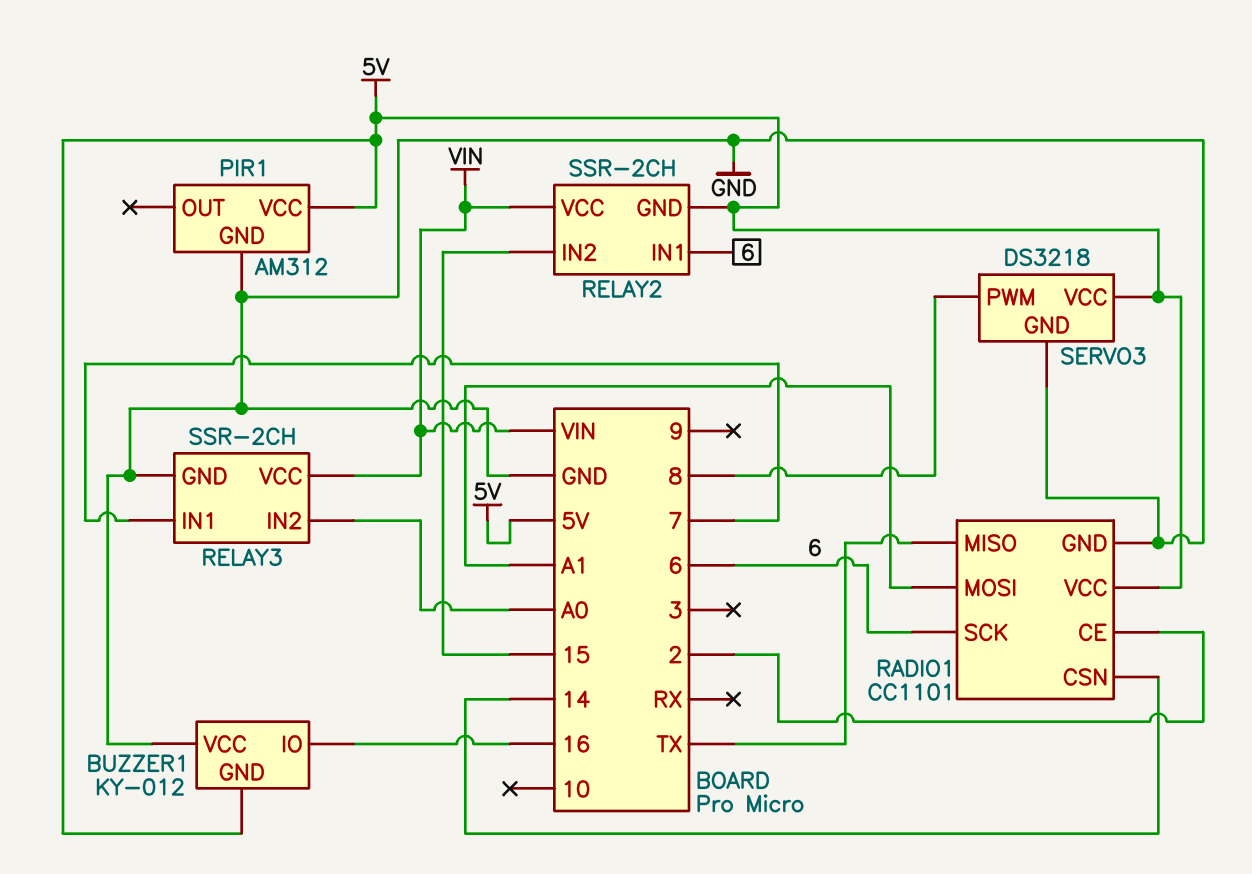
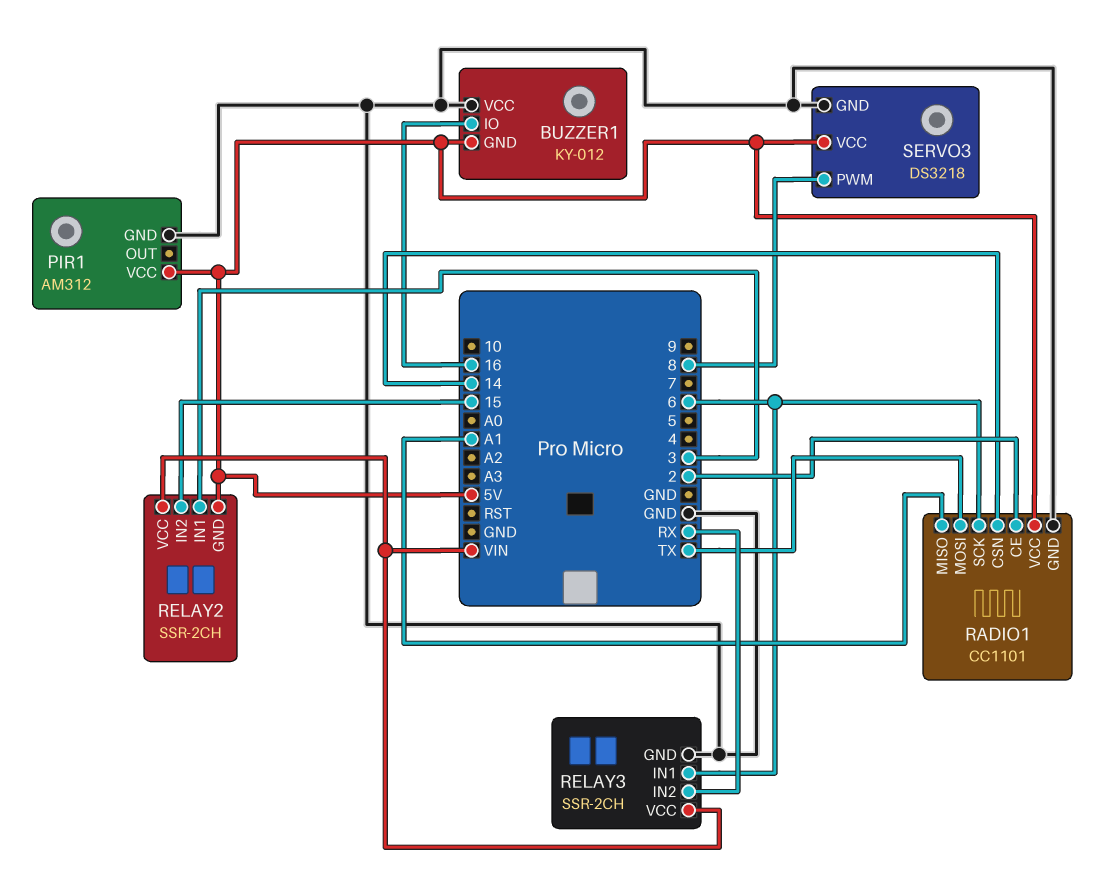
RADIO1 pin MISO: TX -> A1
RADIO1 pin MOSI: A1 -> TX
RELAY2 pin IN1: 6 -> 3
RELAY3 pin IN1: 7 -> 6
RELAY3 pin IN2: A0 -> RX

